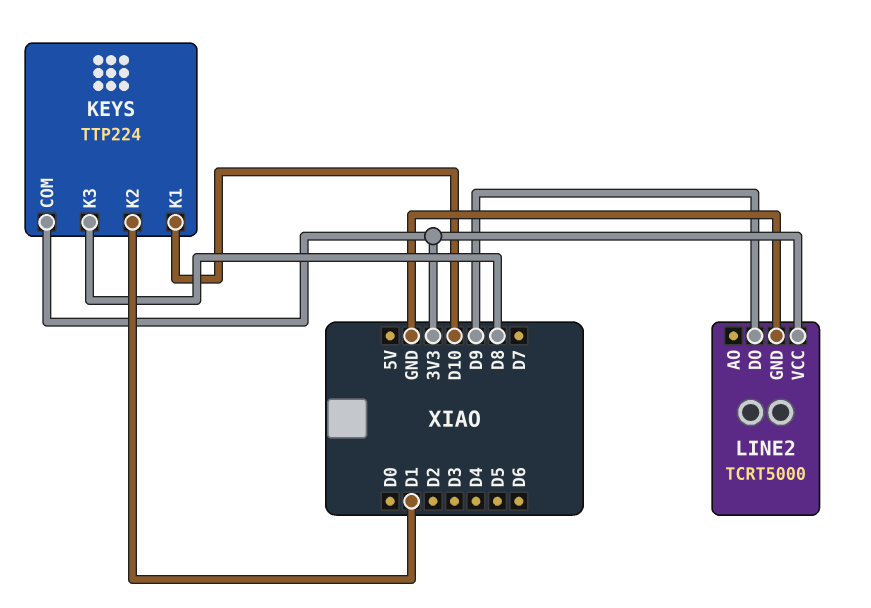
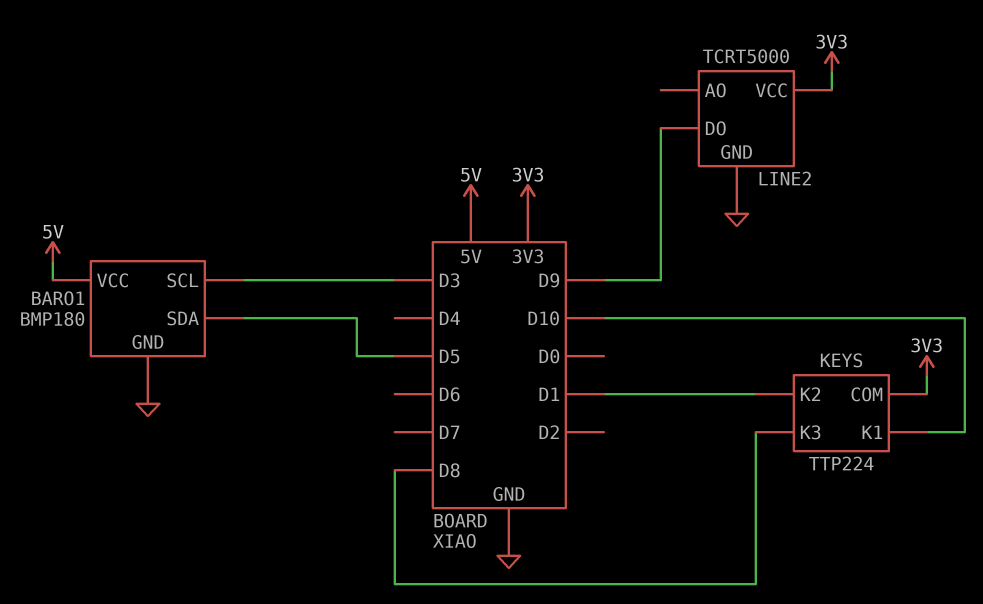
BARO1: none -> BMP180
BARO1 pin GND: none -> GND
BARO1 pin SCL: none -> D3
BARO1 pin SDA: none -> D5
BARO1 pin VCC: none -> 5V

